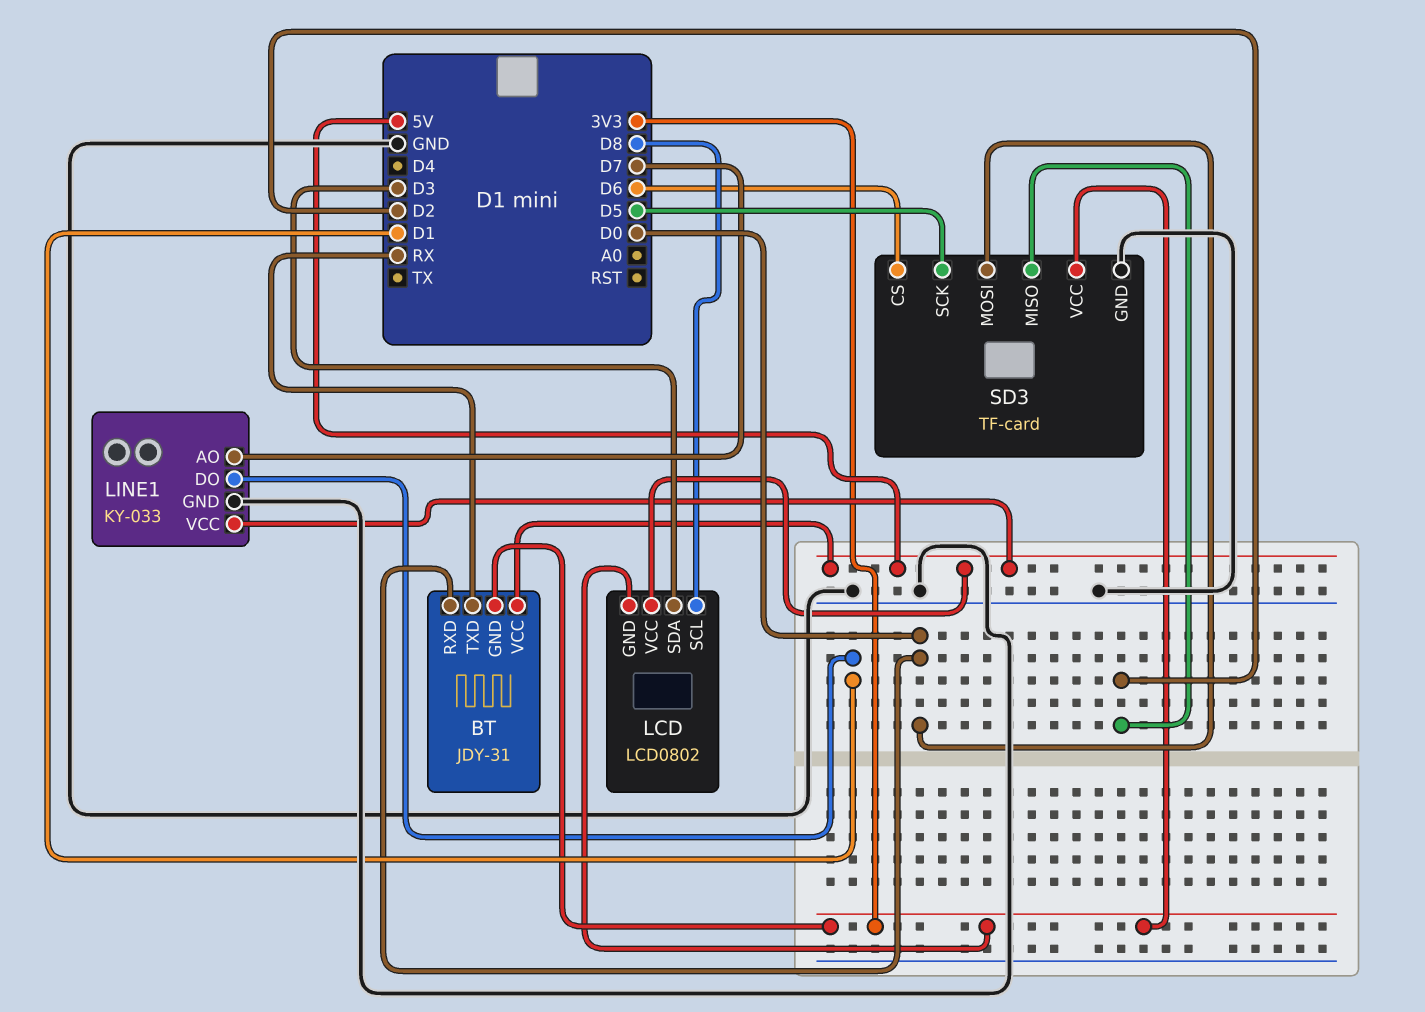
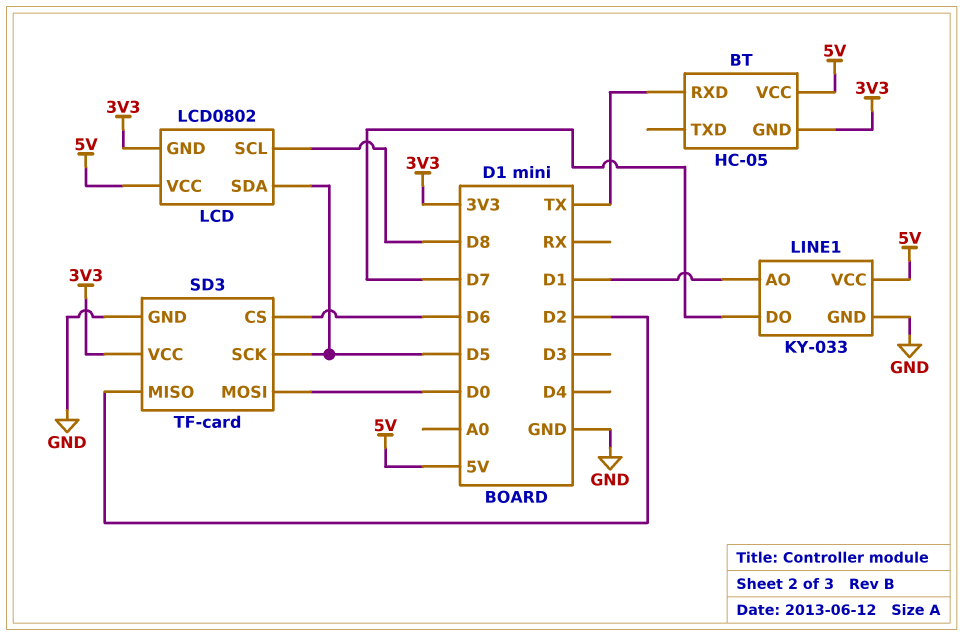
BT: JDY-31 -> HC-05
BT pin RXD: D0 -> TX
BT pin TXD: RX -> none
LCD pin SDA: D3 -> D5
LINE1 pin AO: D7 -> D1
LINE1 pin DO: D1 -> D7

